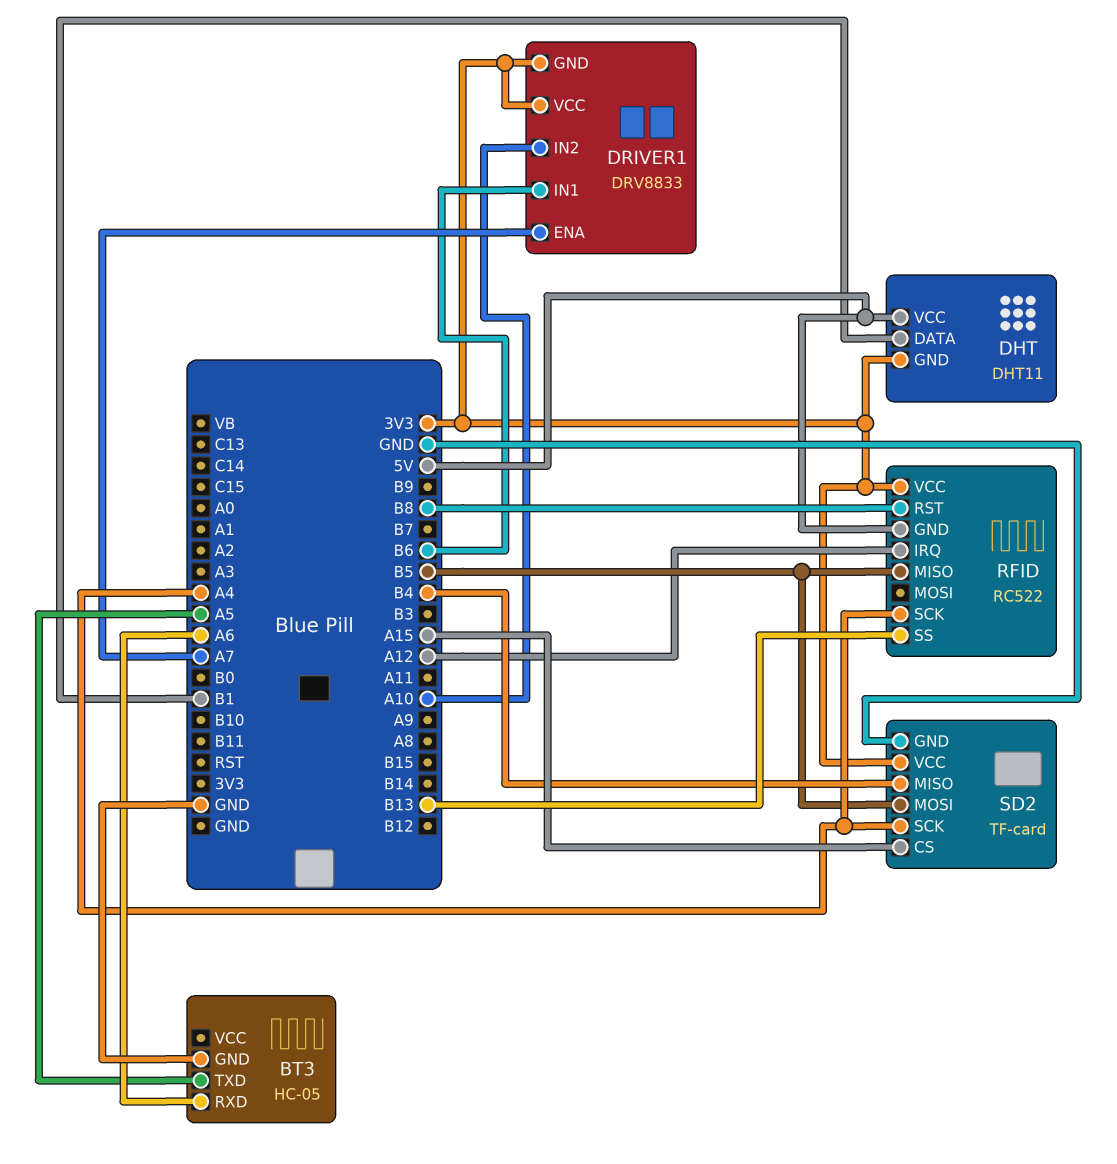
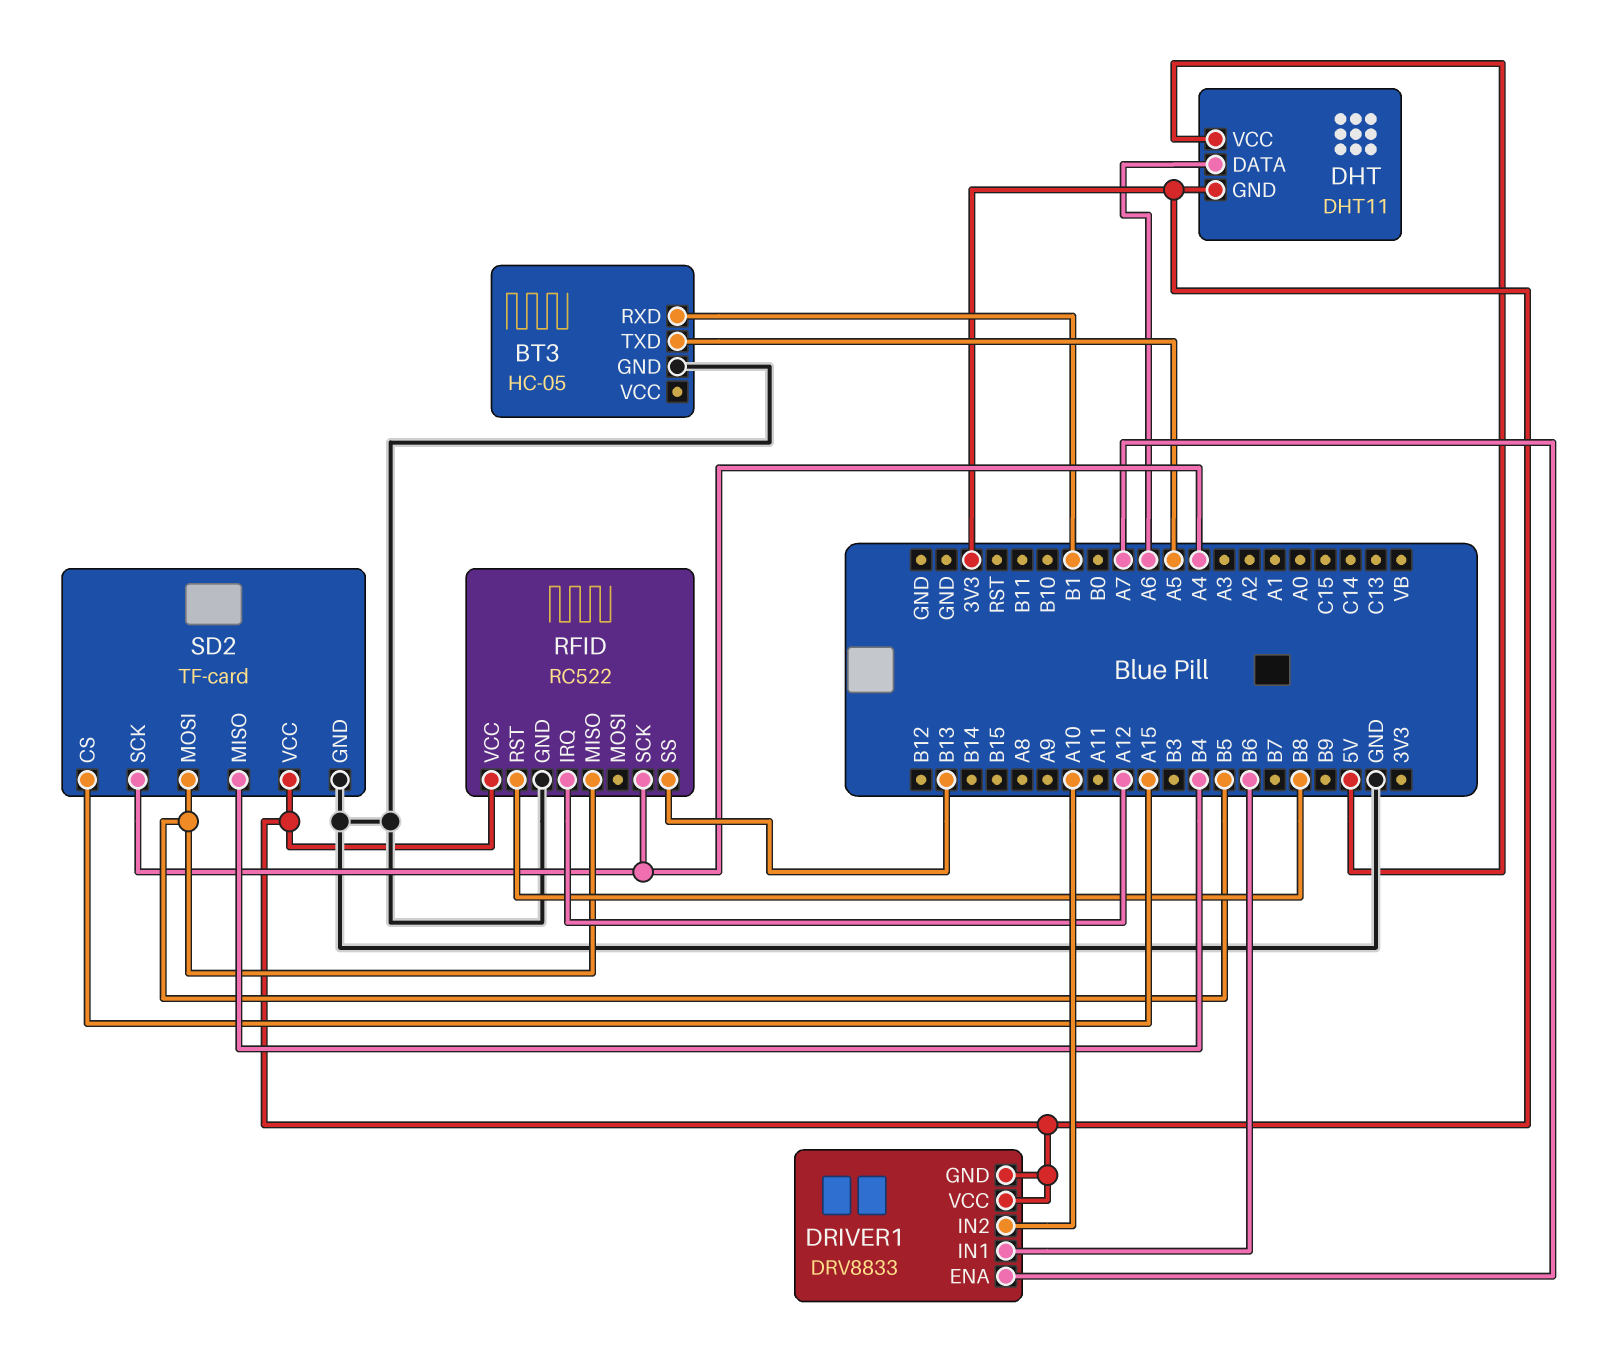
BT3 pin RXD: A6 -> B1
DHT pin DATA: B1 -> A6
RFID pin GND: 5V -> GND

